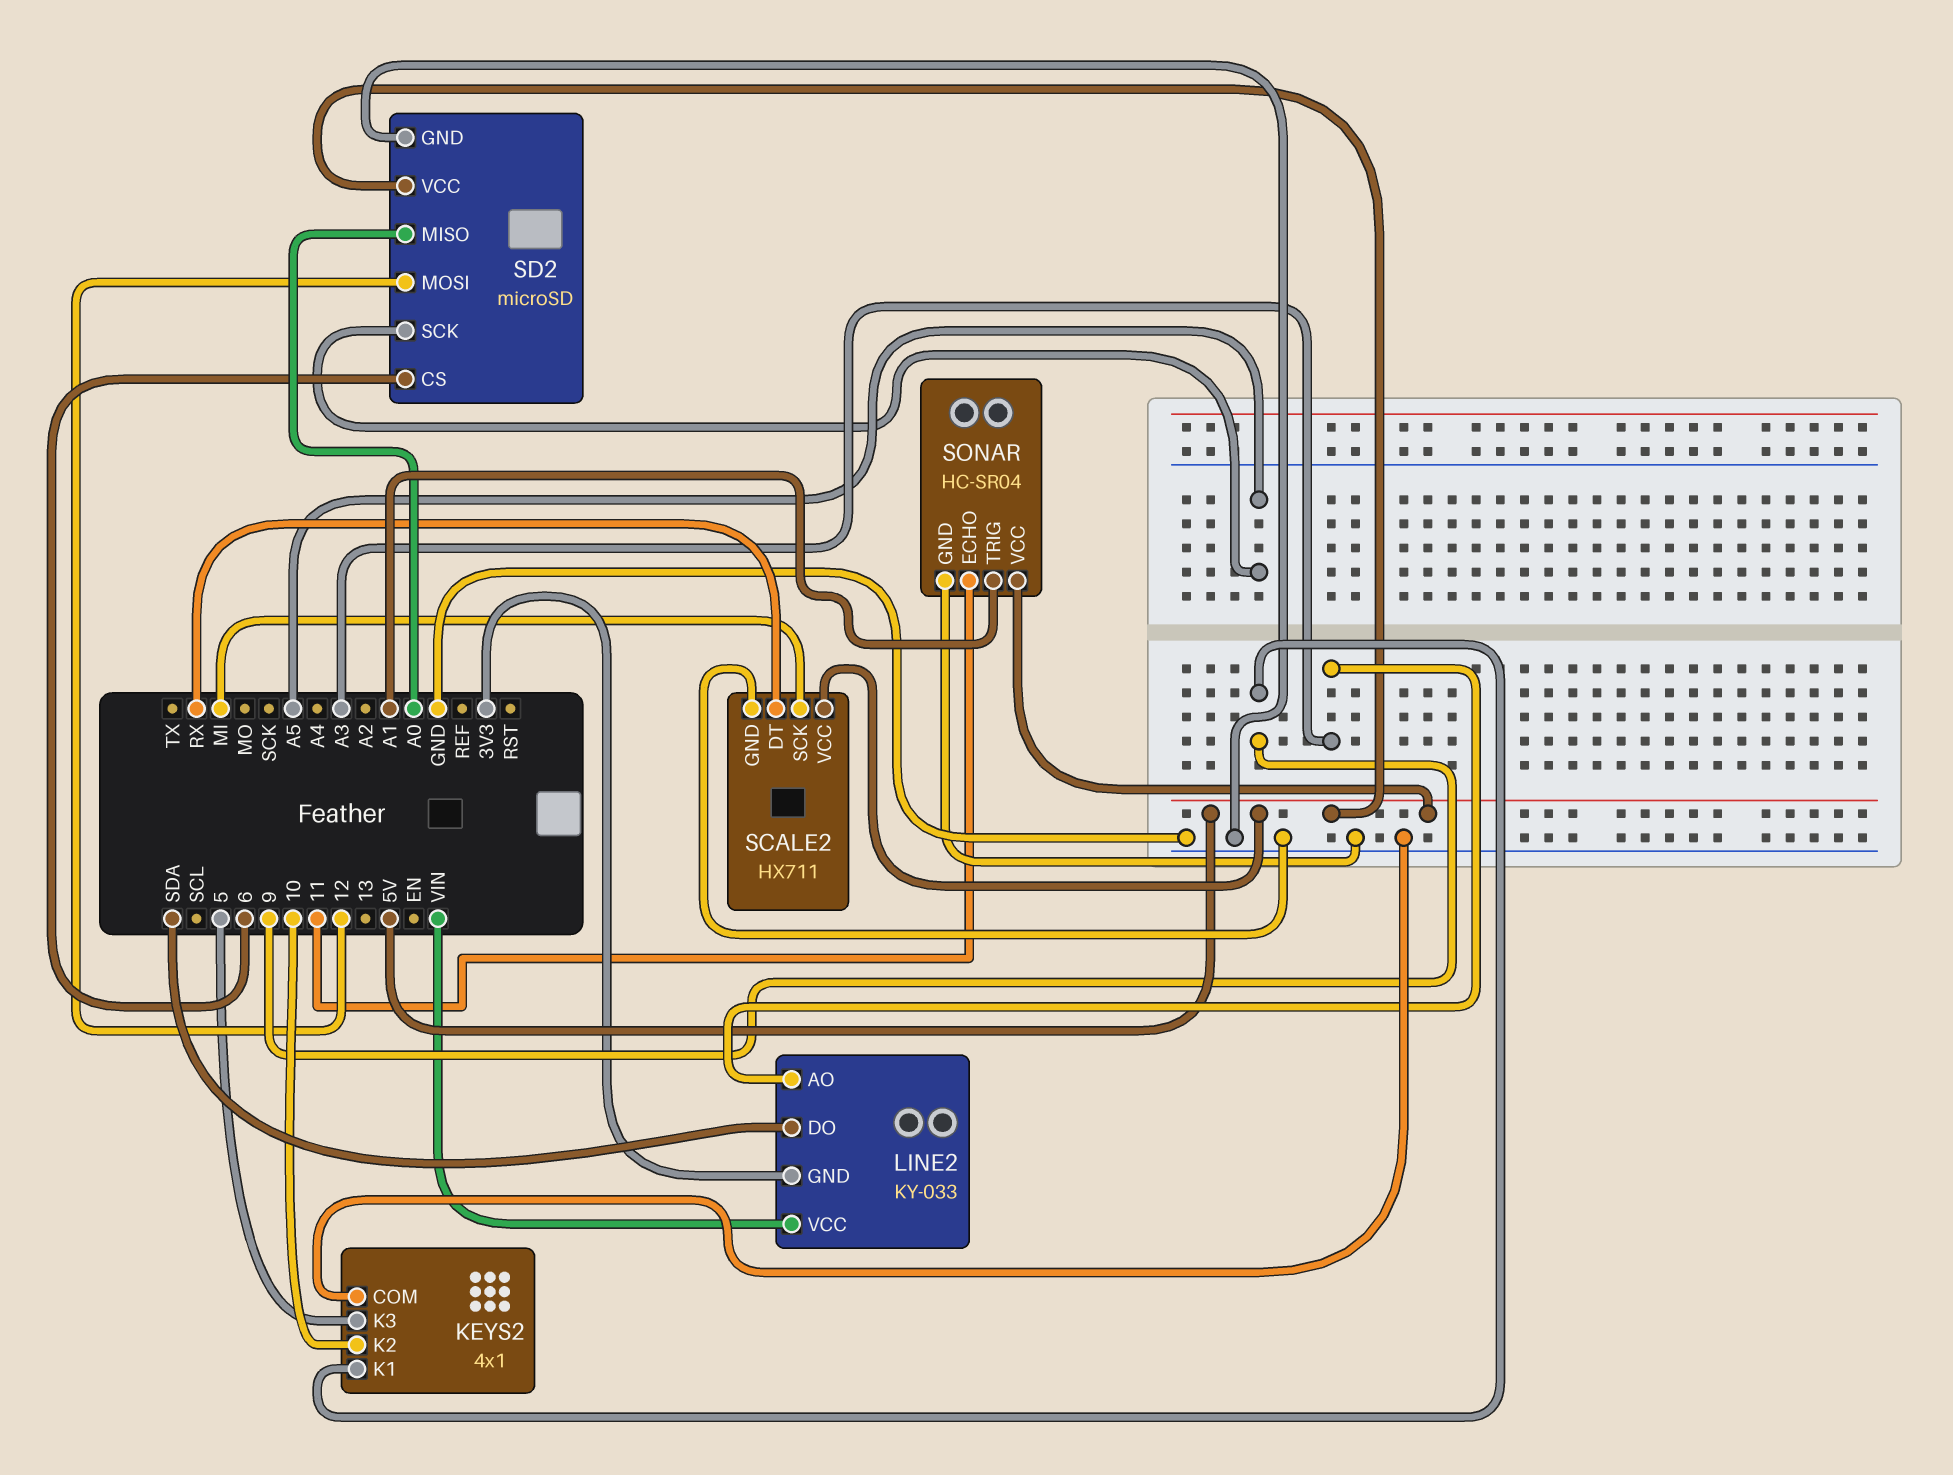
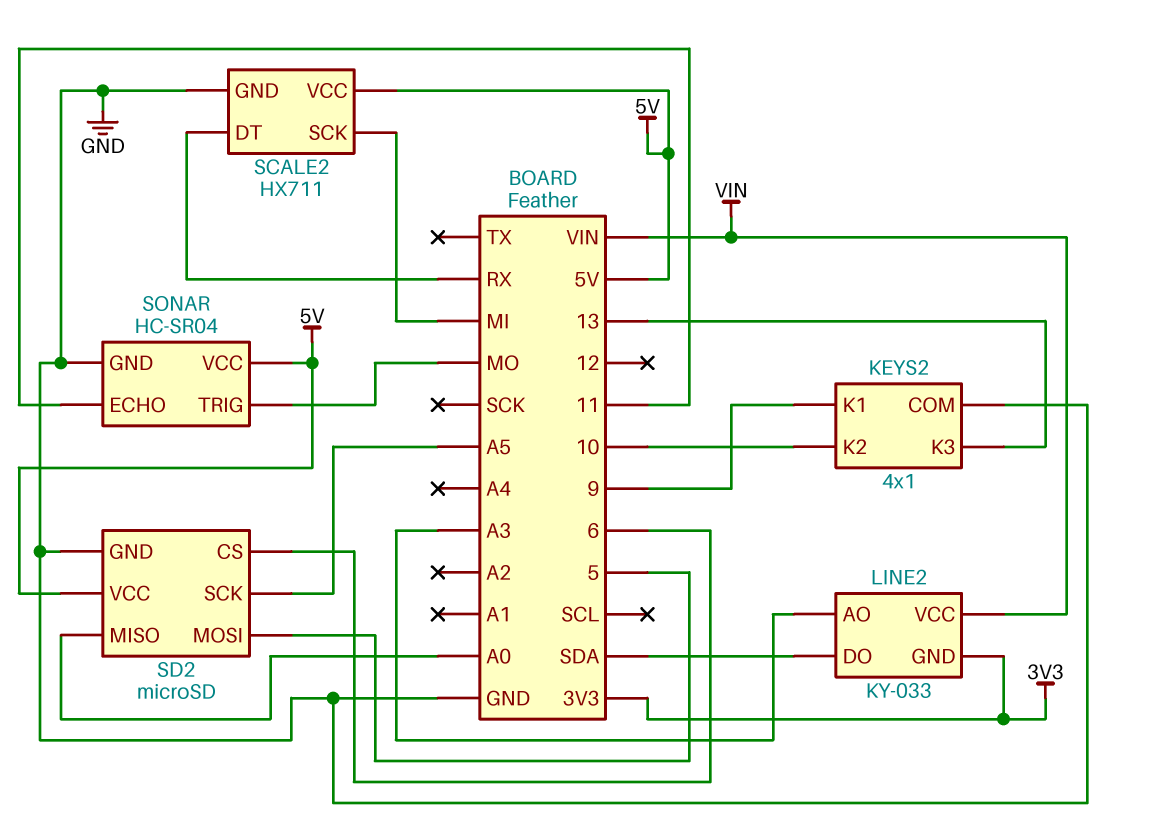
KEYS2 pin K3: 5 -> 13
SD2 pin MOSI: 12 -> 5
SONAR pin TRIG: A1 -> MO

